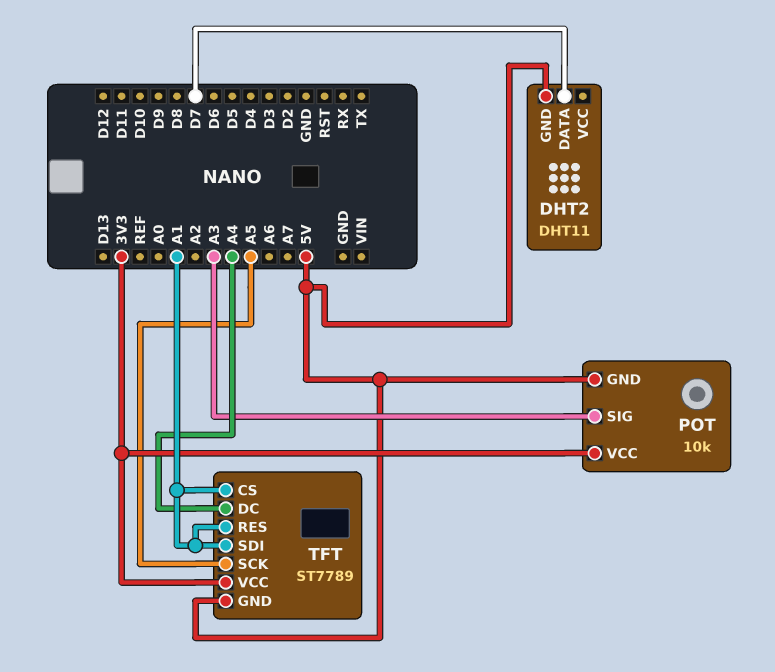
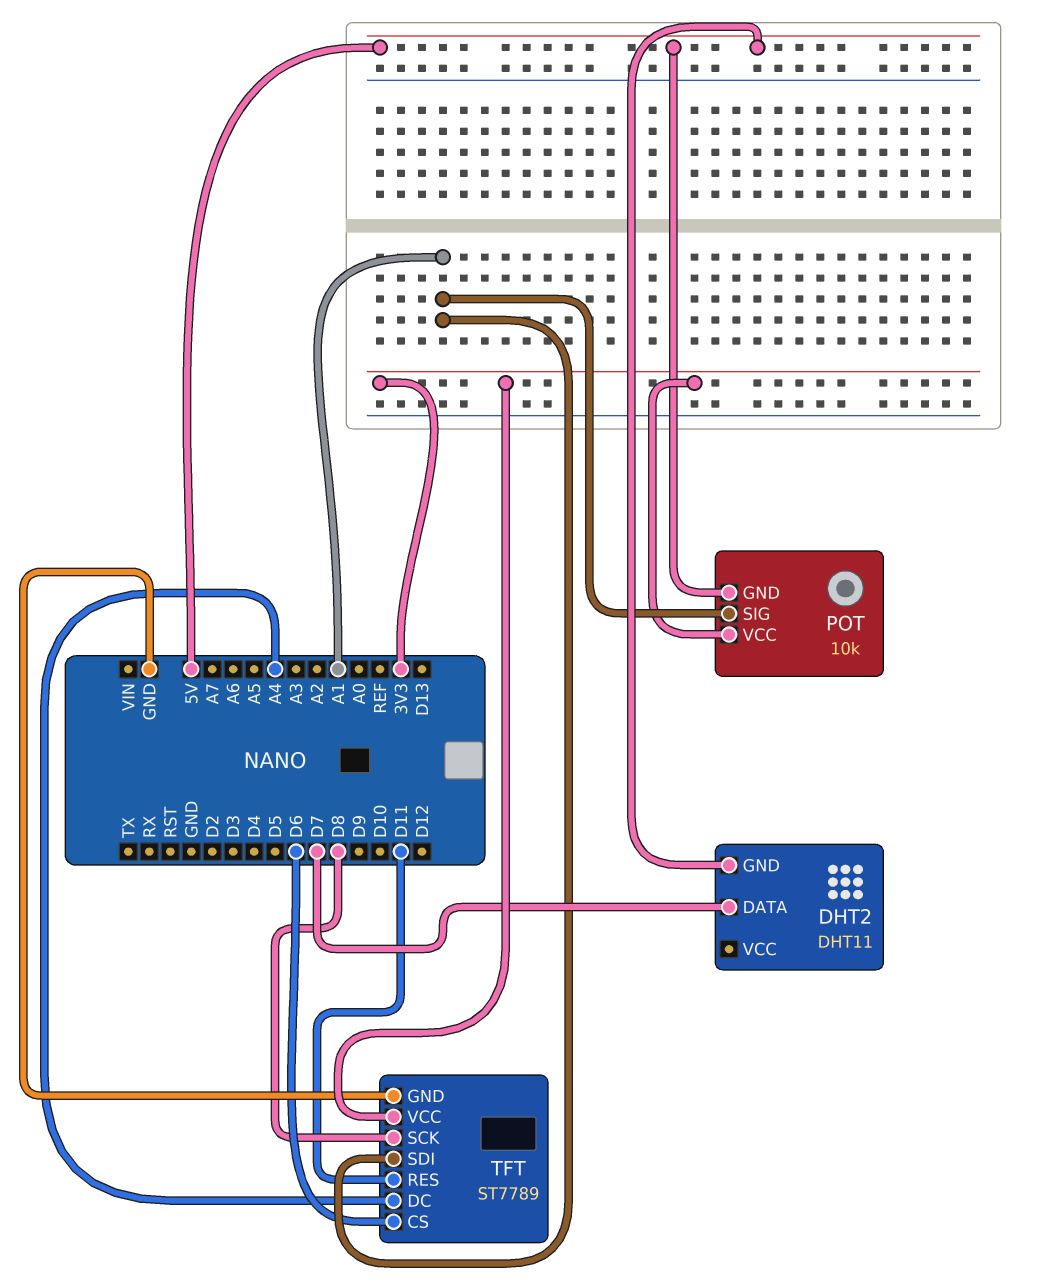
POT pin SIG: A3 -> A1
TFT pin CS: A1 -> D6
TFT pin GND: 5V -> GND
TFT pin RES: A1 -> D11
TFT pin SCK: A5 -> D8

